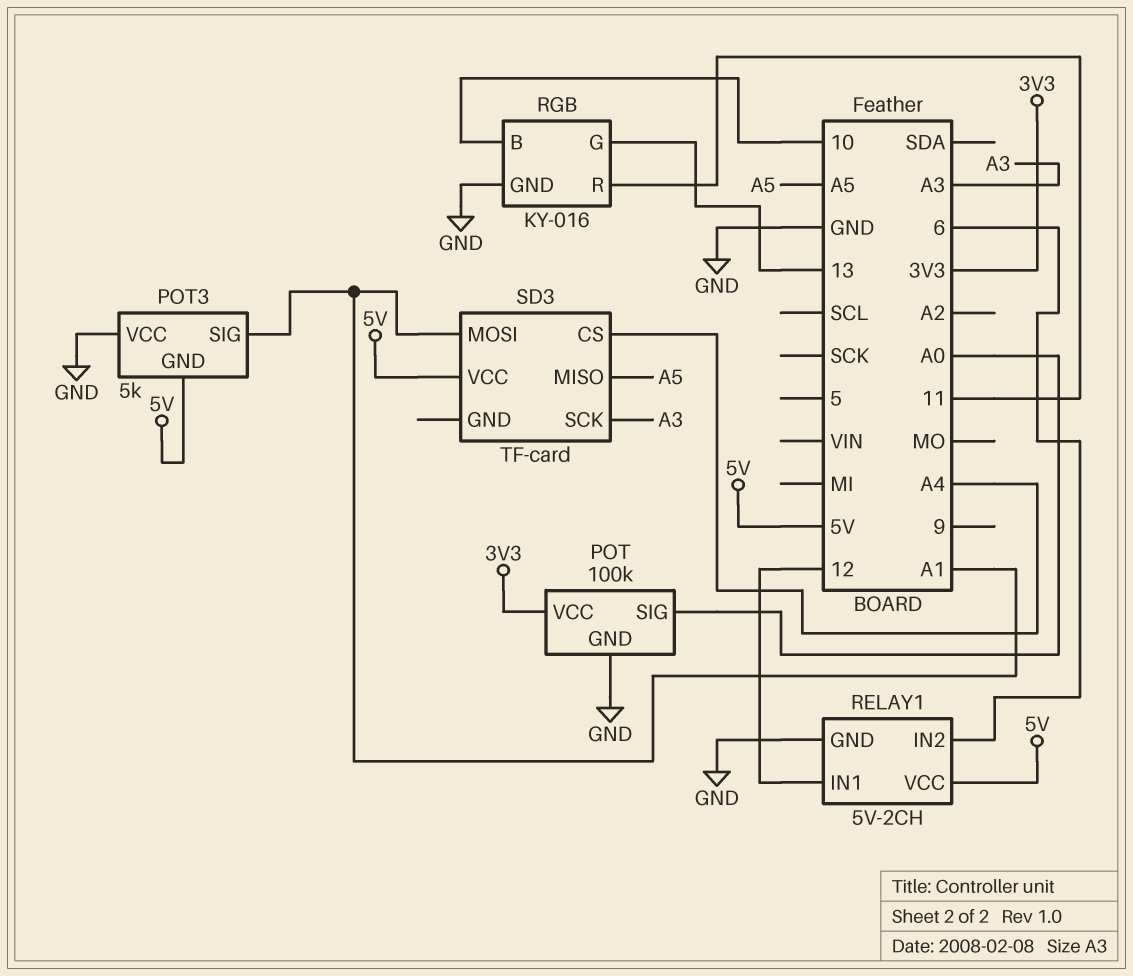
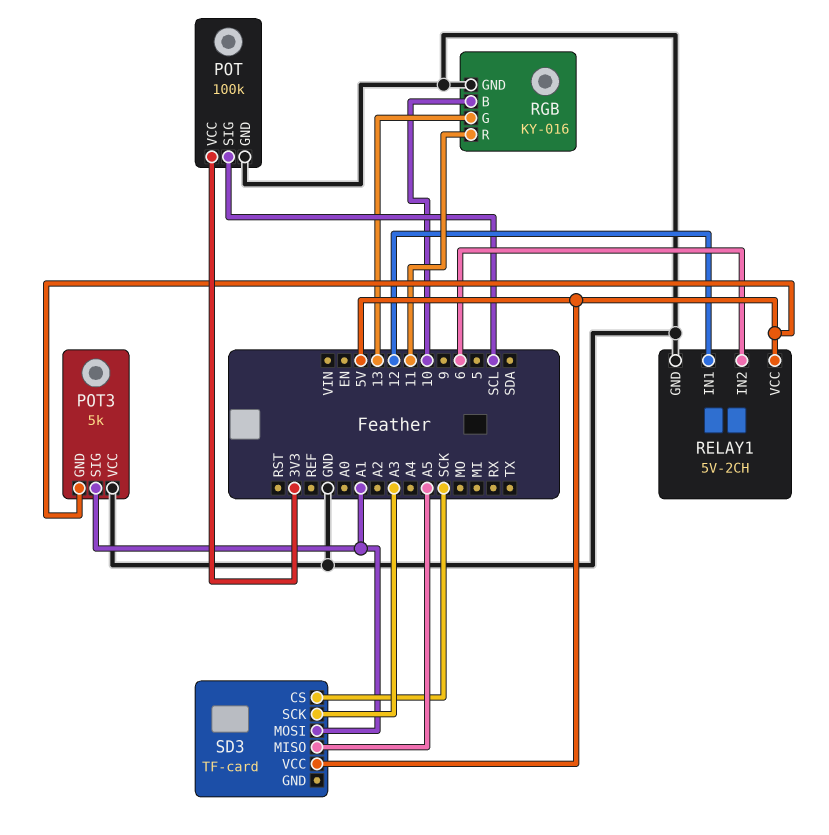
POT pin SIG: A0 -> SCL
SD3 pin CS: A4 -> SCK

